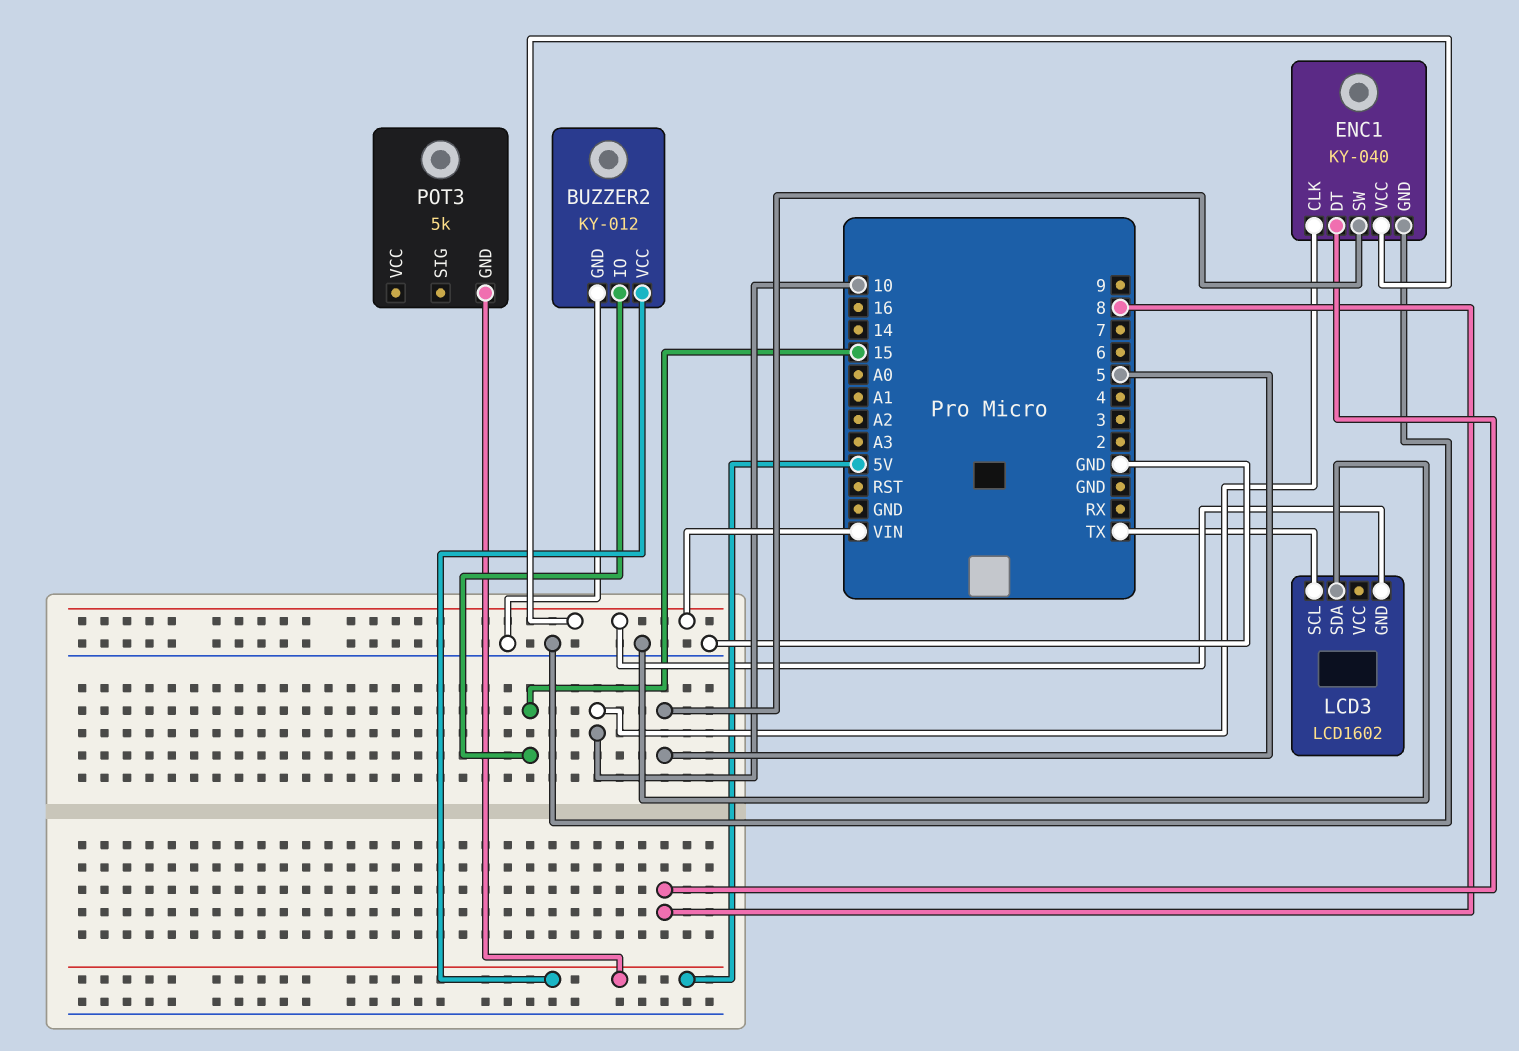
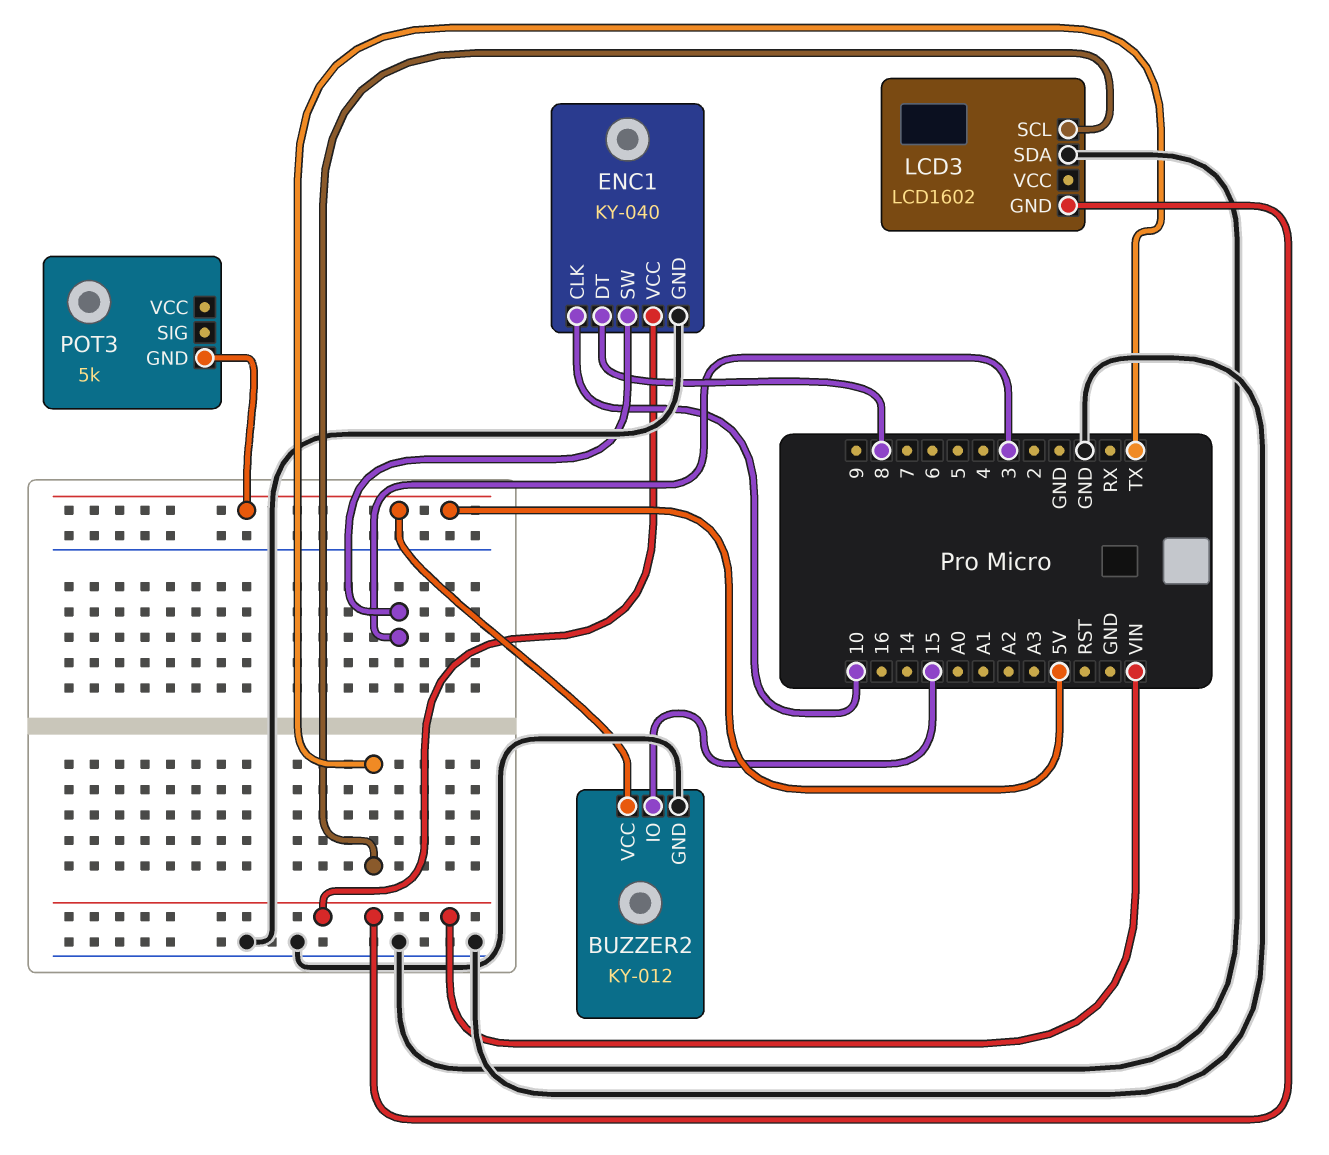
ENC1 pin SW: 5 -> 3

